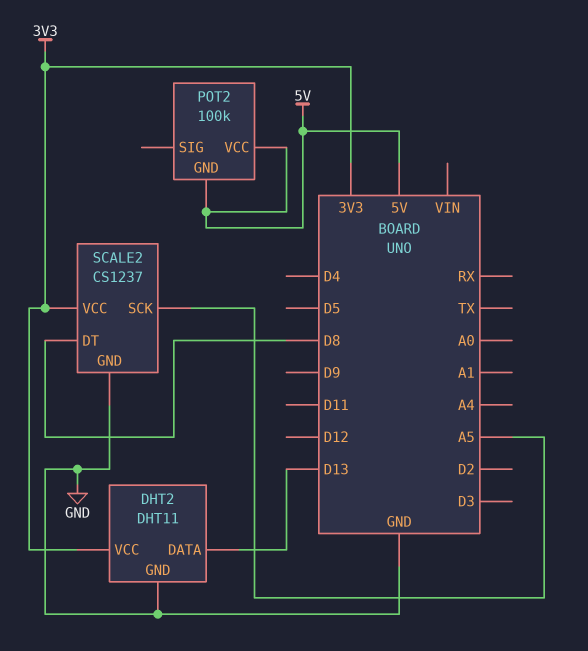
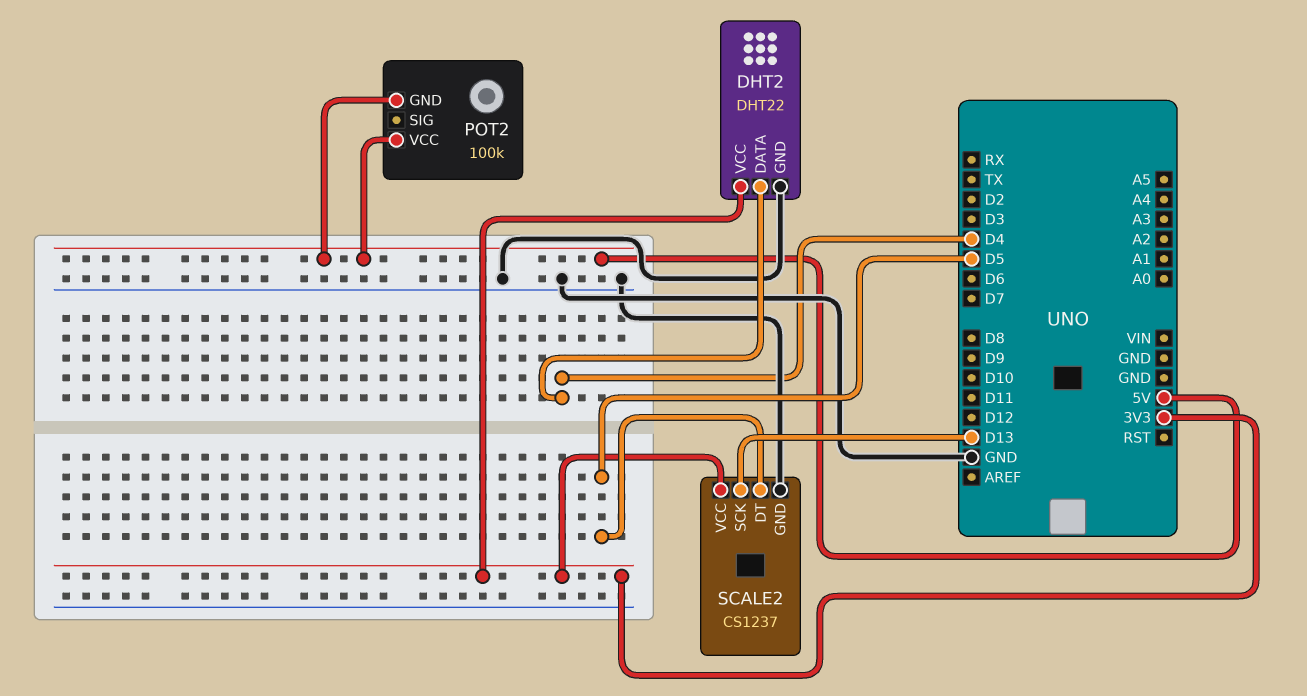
DHT2: DHT11 -> DHT22
DHT2 pin DATA: D13 -> D4
SCALE2 pin DT: D8 -> D5
SCALE2 pin SCK: A5 -> D13

